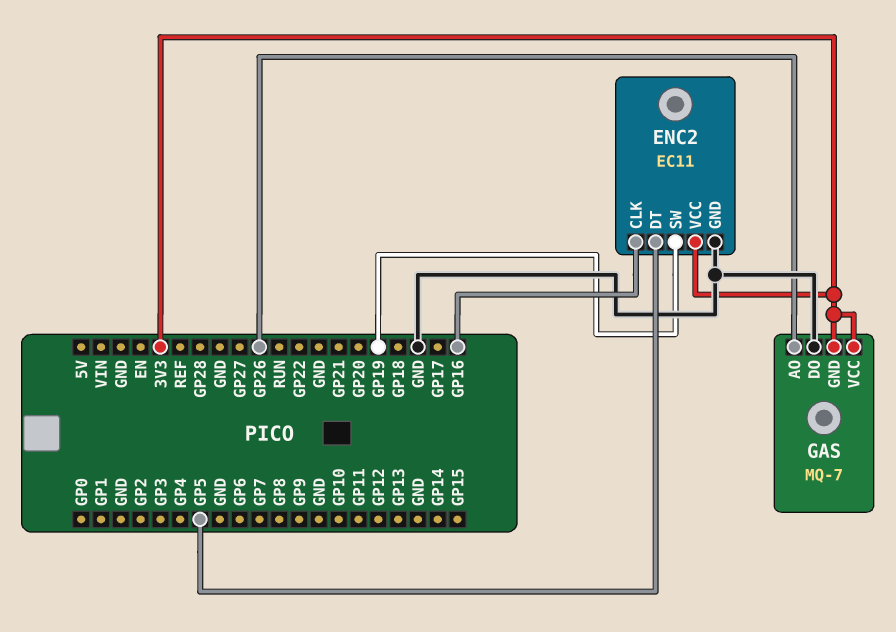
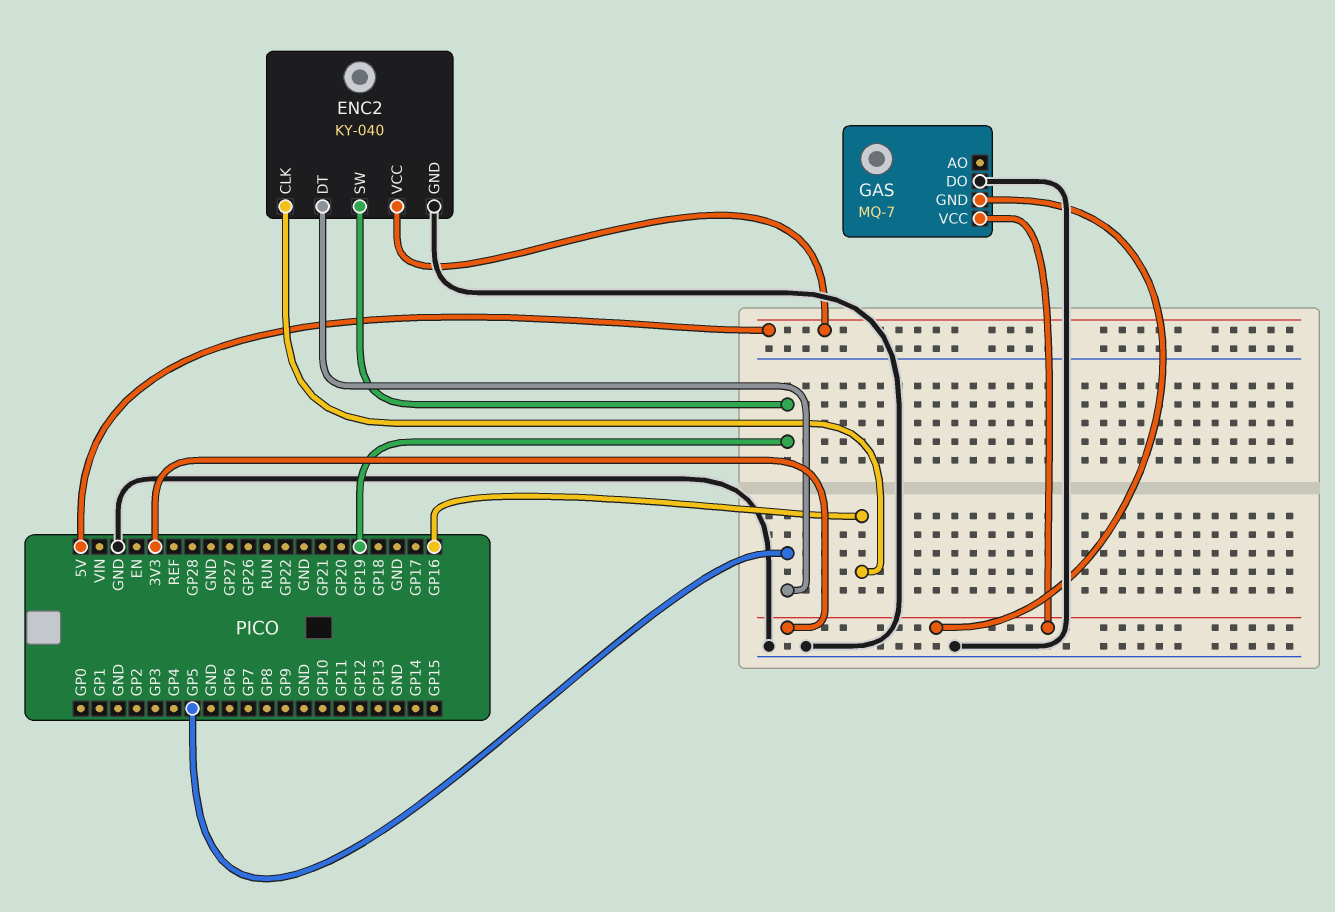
ENC2: EC11 -> KY-040
ENC2 pin VCC: 3V3 -> 5V
GAS pin AO: GP26 -> none

